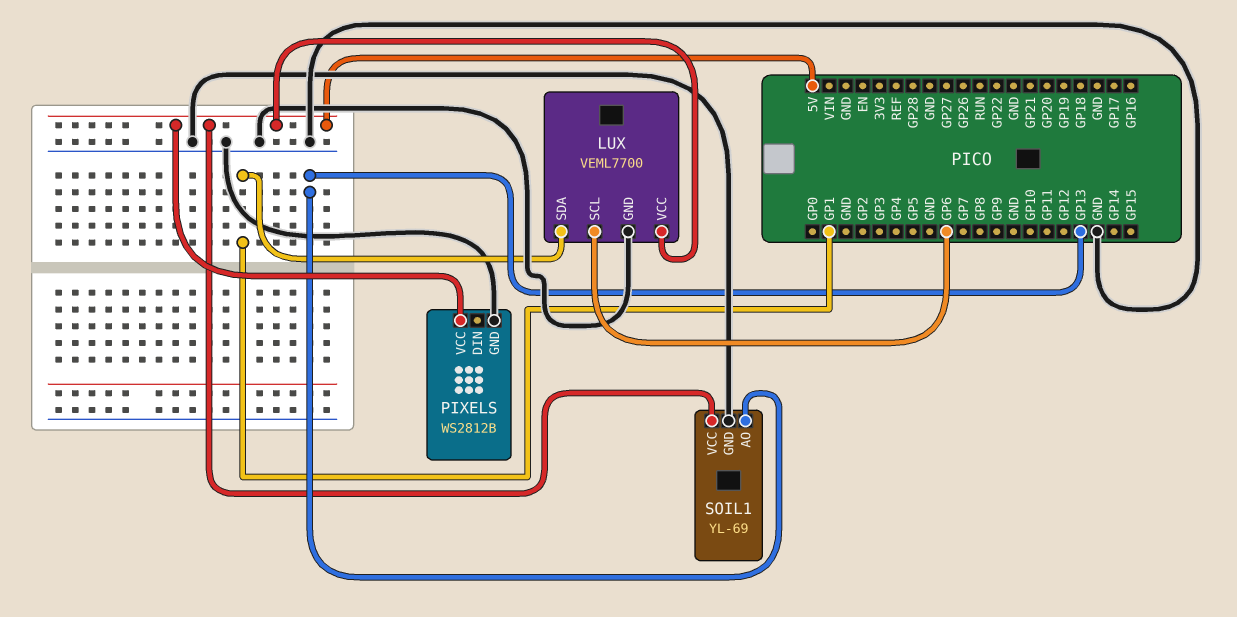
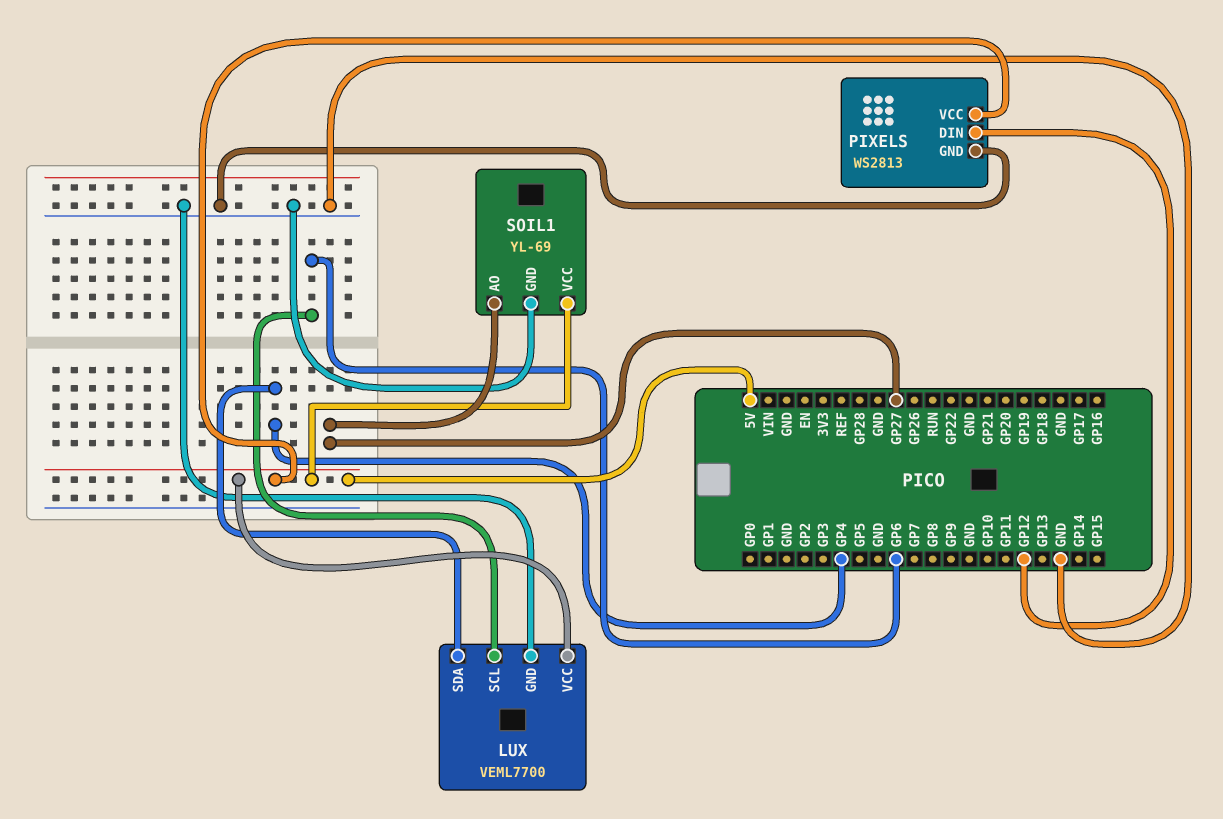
LUX pin SDA: GP1 -> GP4
PIXELS: WS2812B -> WS2813
PIXELS pin DIN: none -> GP12
SOIL1 pin AO: GP13 -> GP27

